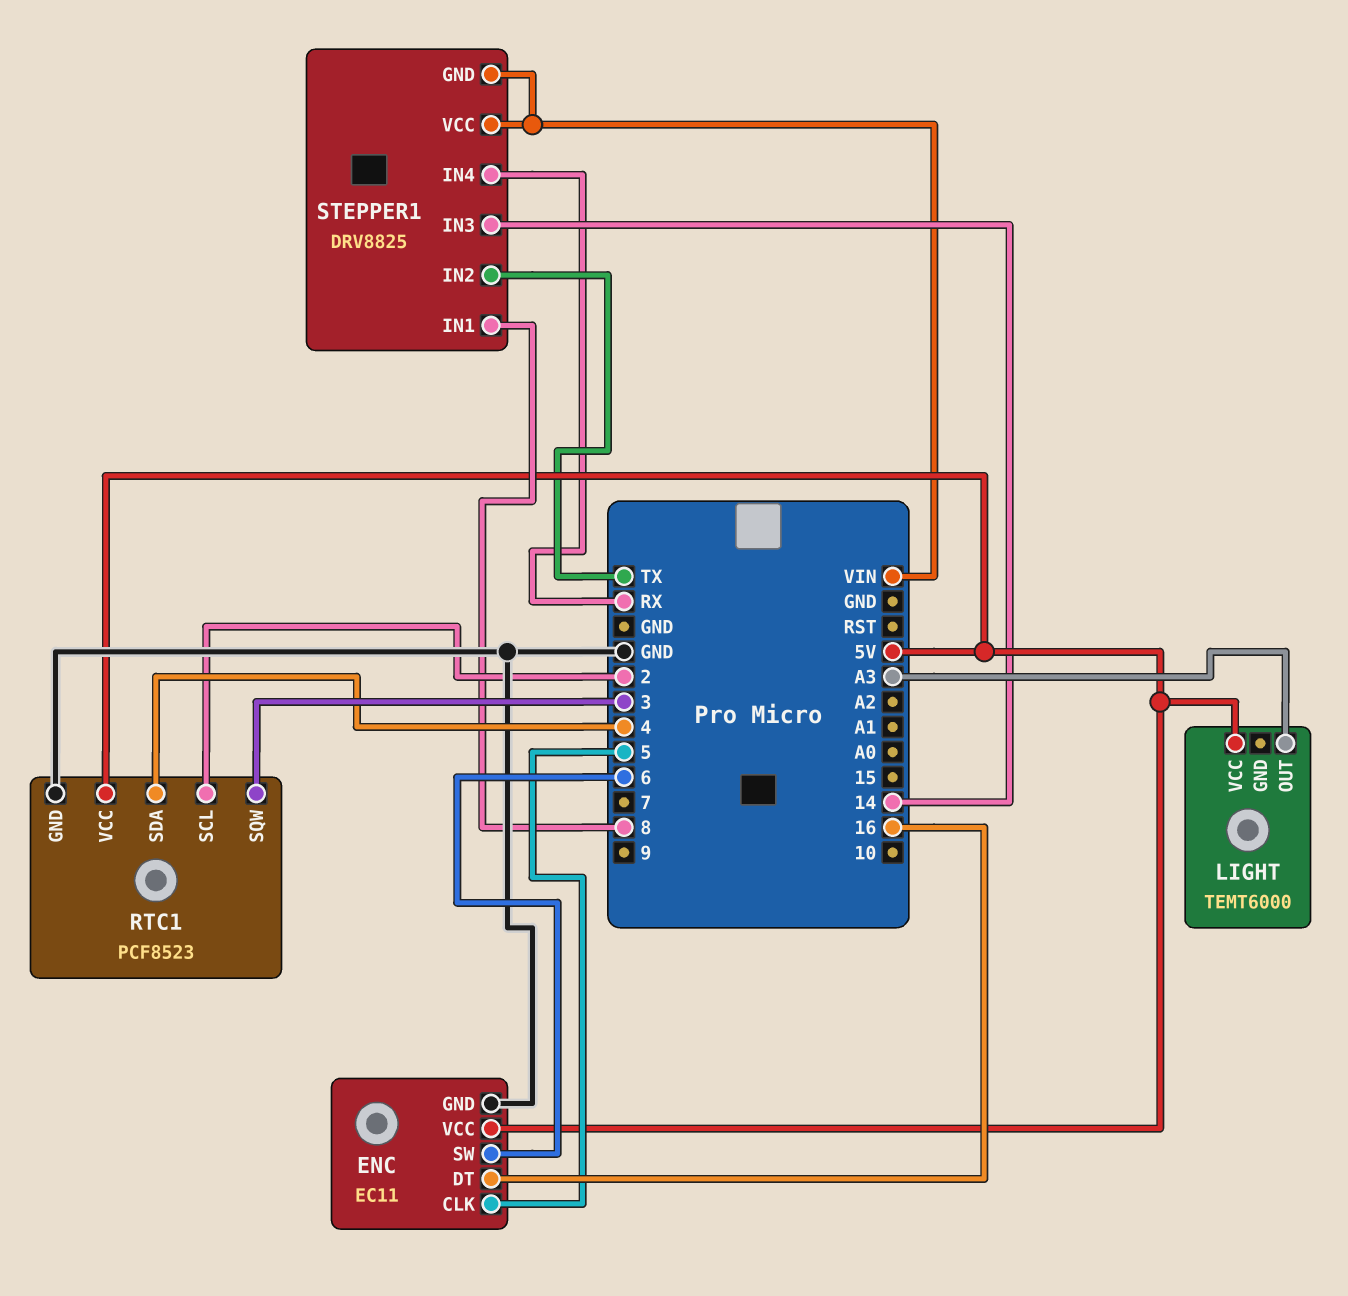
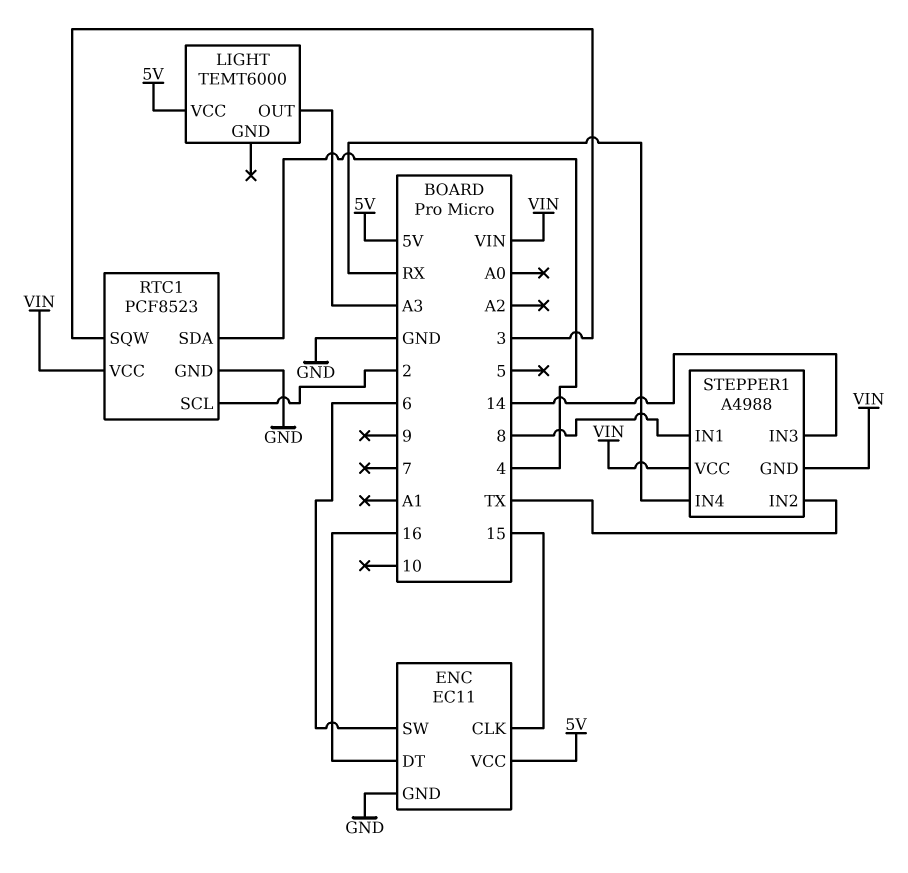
ENC pin CLK: 5 -> 15
RTC1 pin VCC: 5V -> VIN
STEPPER1: DRV8825 -> A4988

